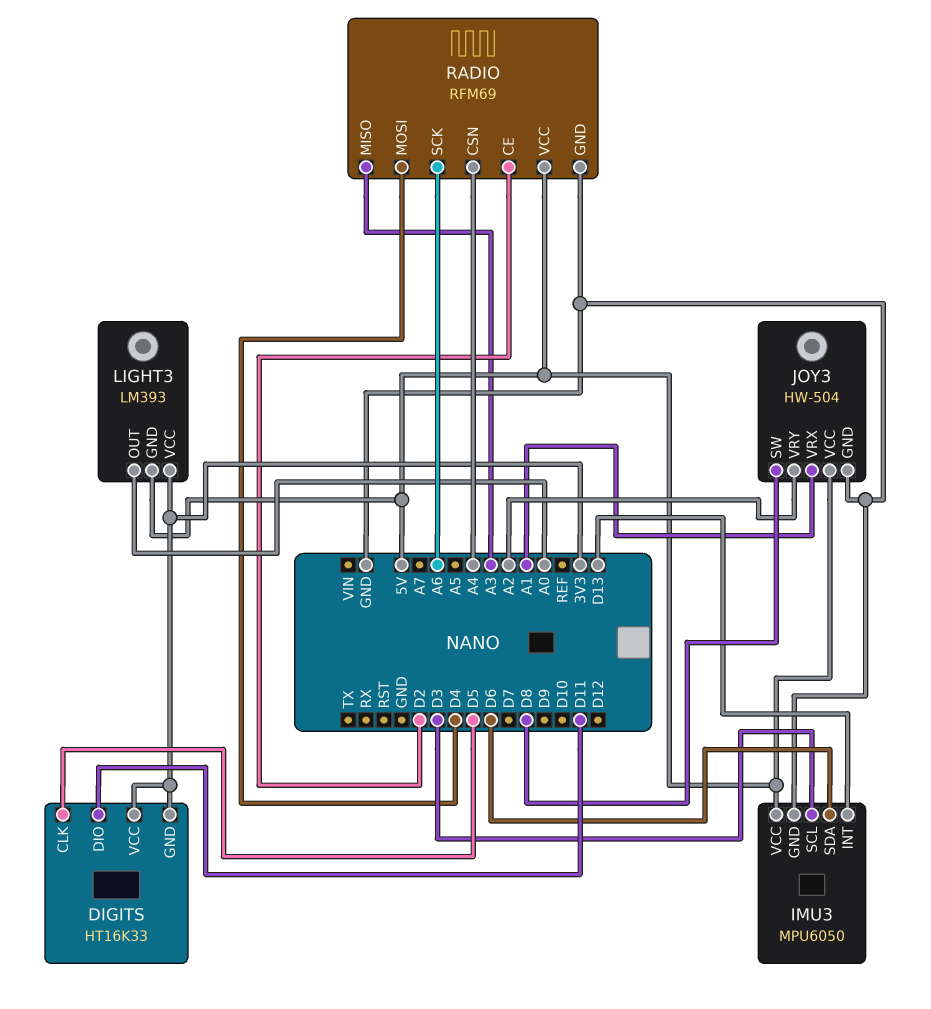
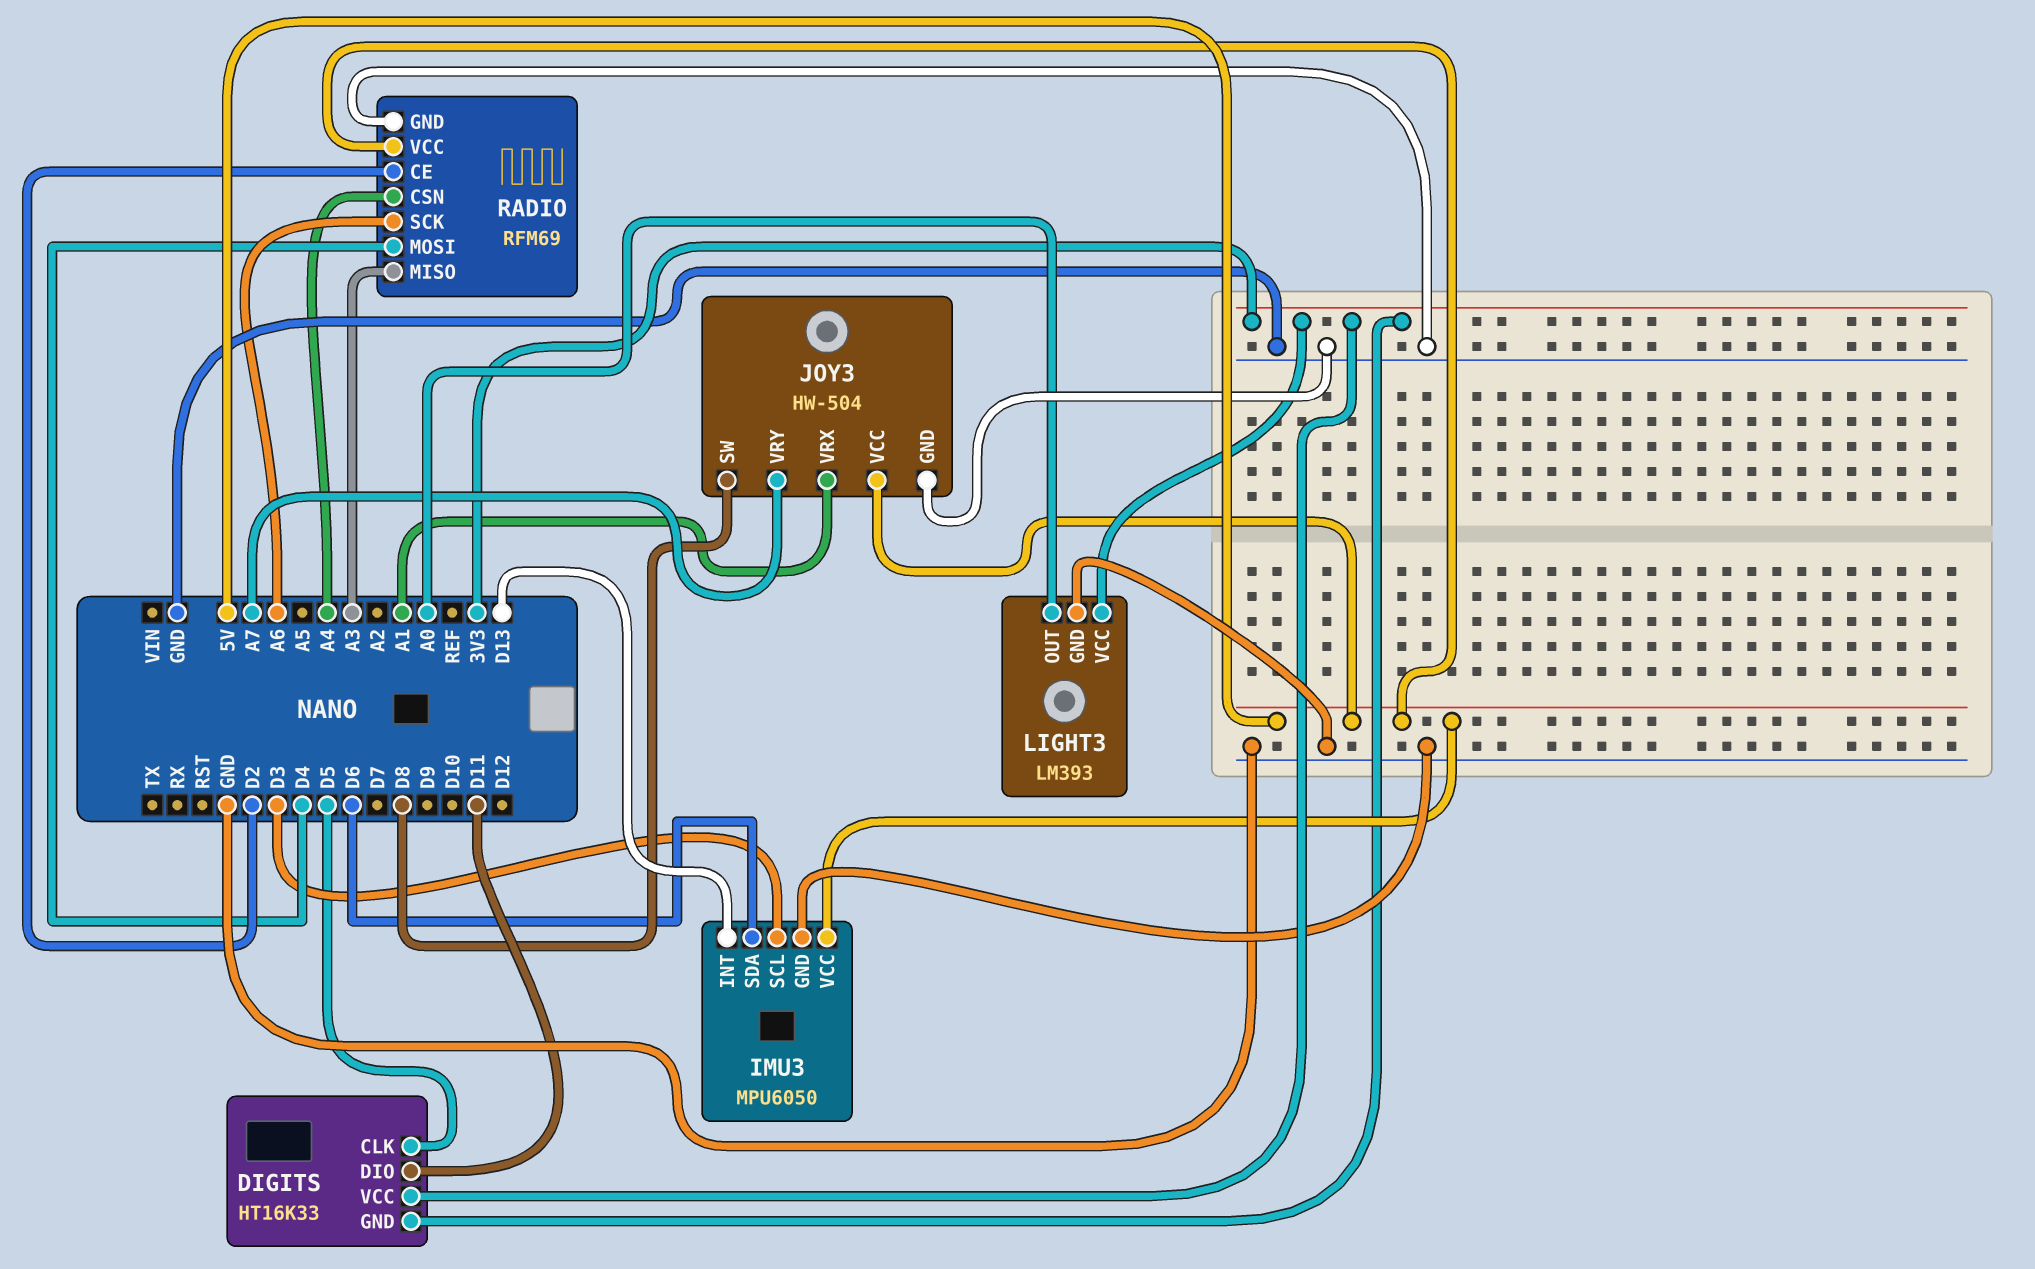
JOY3 pin VRY: A2 -> A7
LIGHT3 pin GND: 5V -> GND

